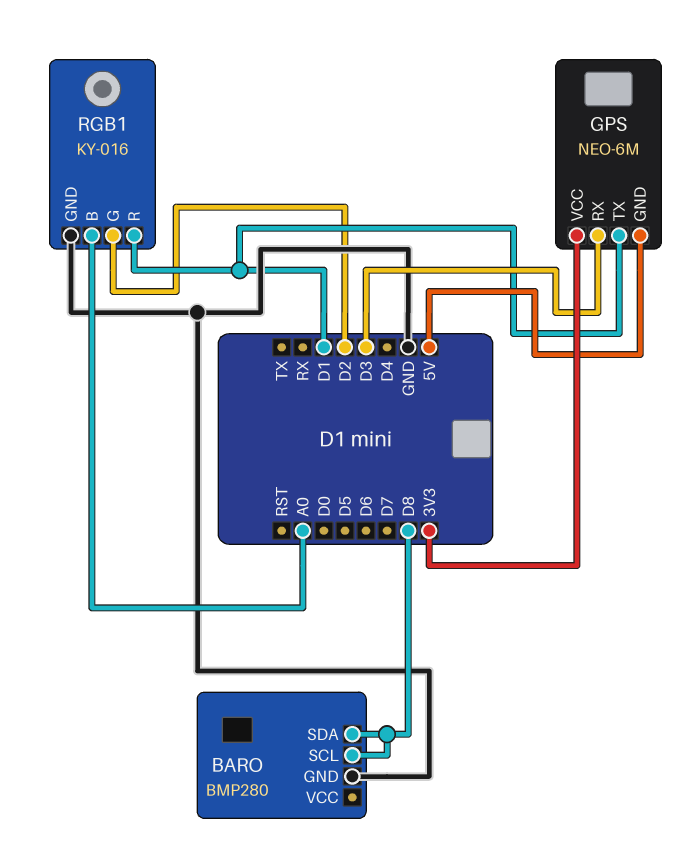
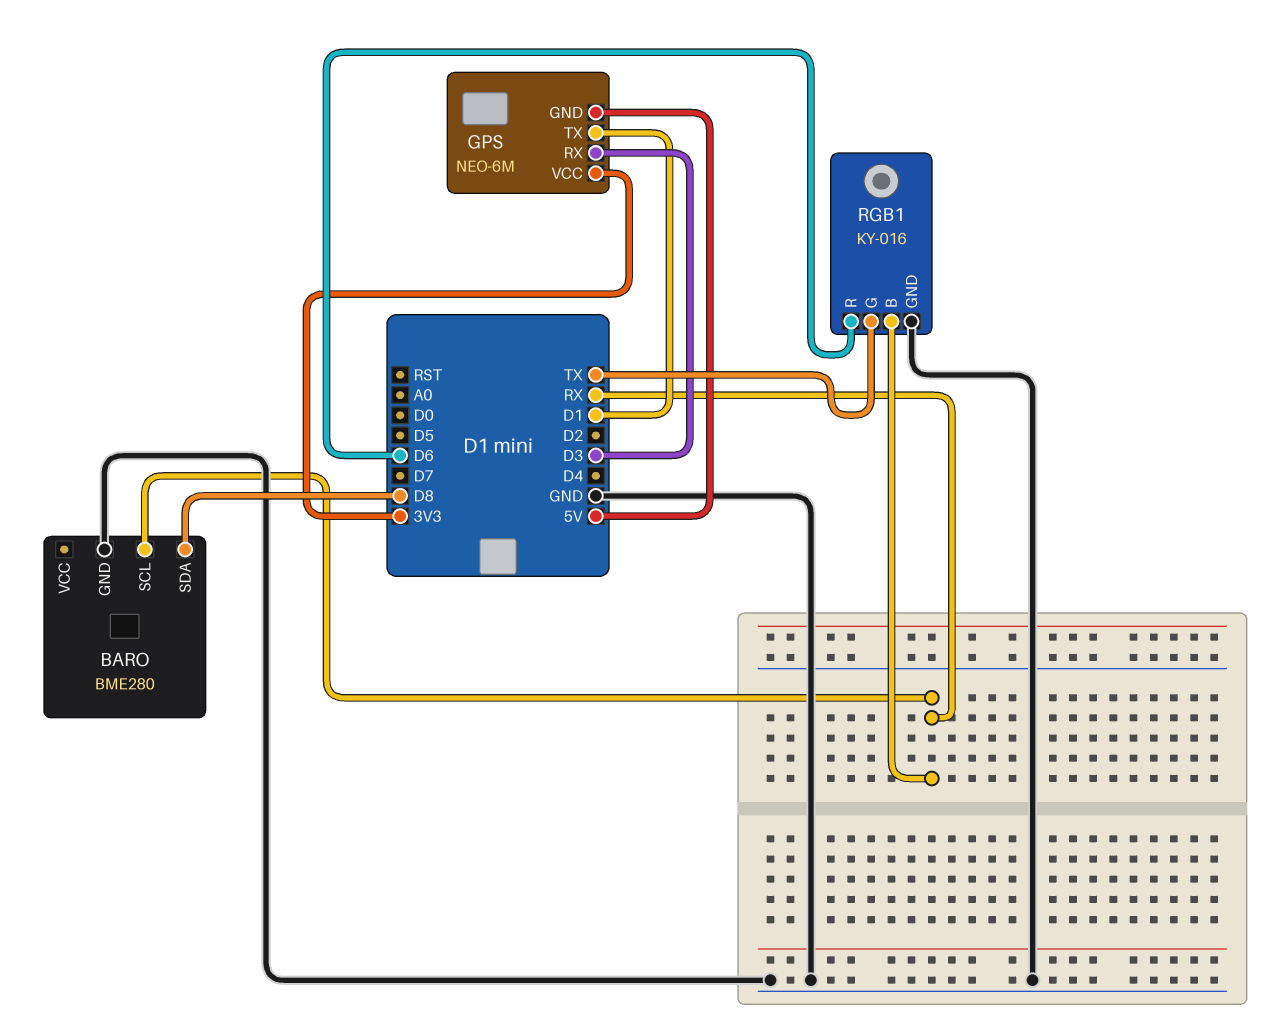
BARO: BMP280 -> BME280
BARO pin SCL: D8 -> RX
RGB1 pin B: A0 -> RX
RGB1 pin G: D2 -> TX
RGB1 pin R: D1 -> D6

